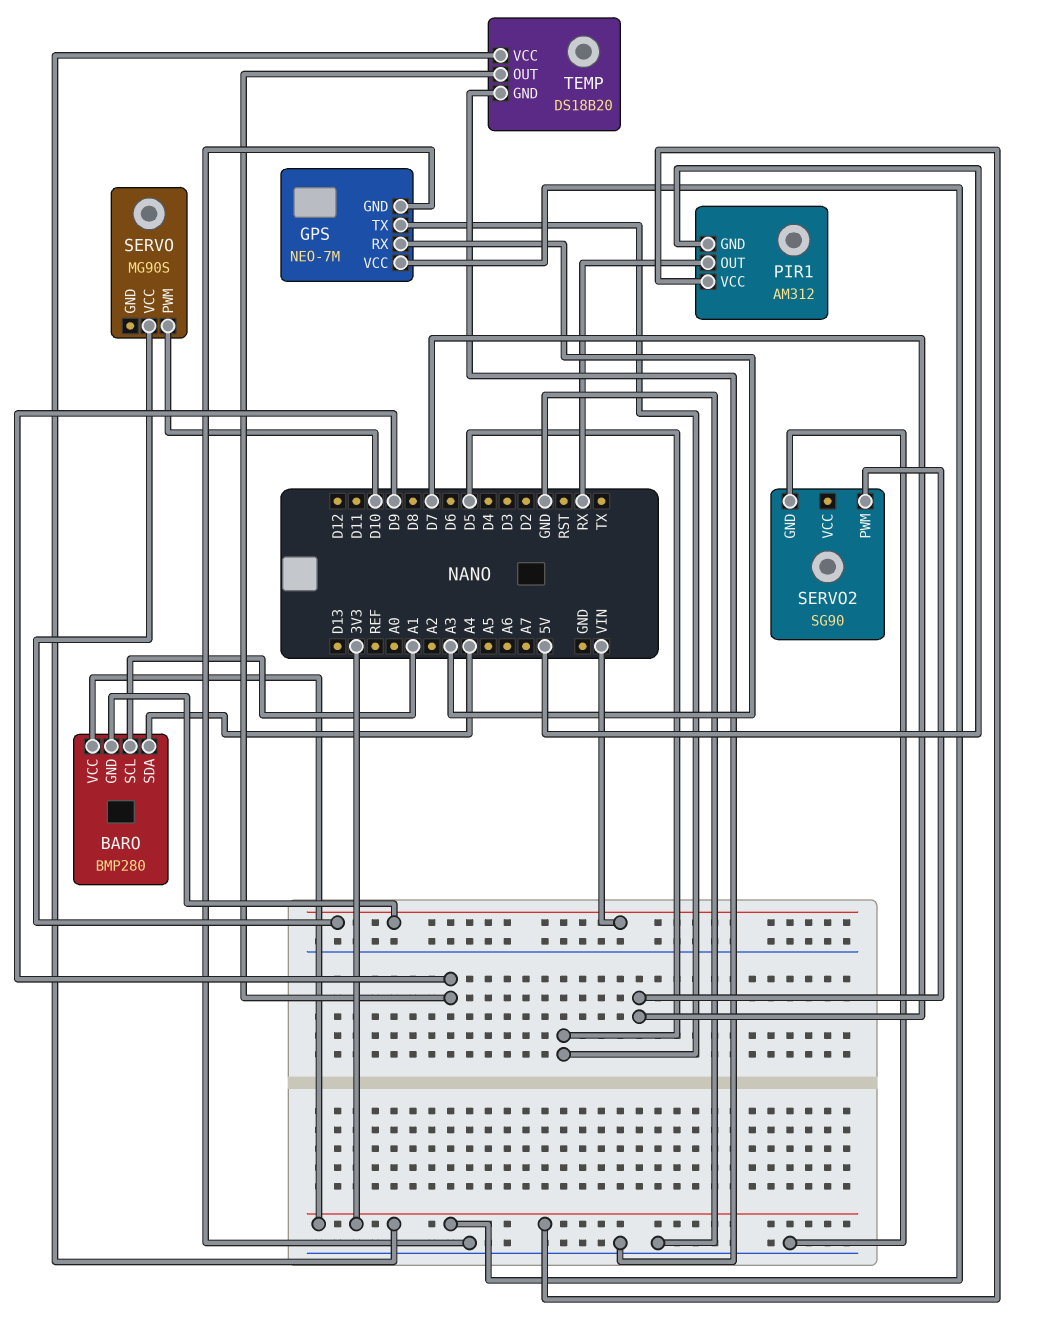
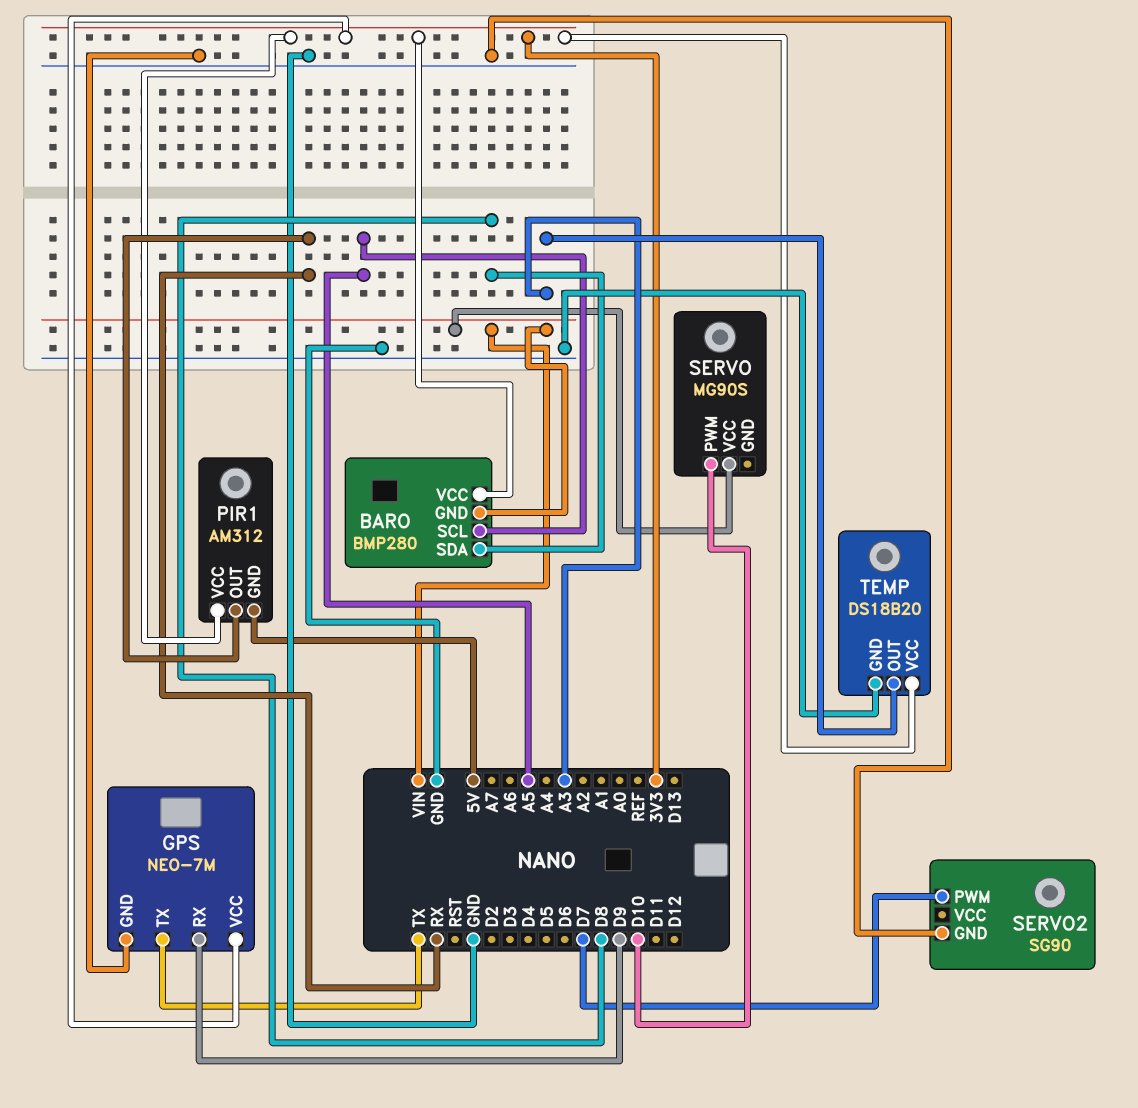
BARO pin SCL: A1 -> A5
BARO pin SDA: A4 -> D8
GPS pin RX: A3 -> D9
GPS pin TX: D5 -> TX
TEMP pin OUT: D9 -> A3

